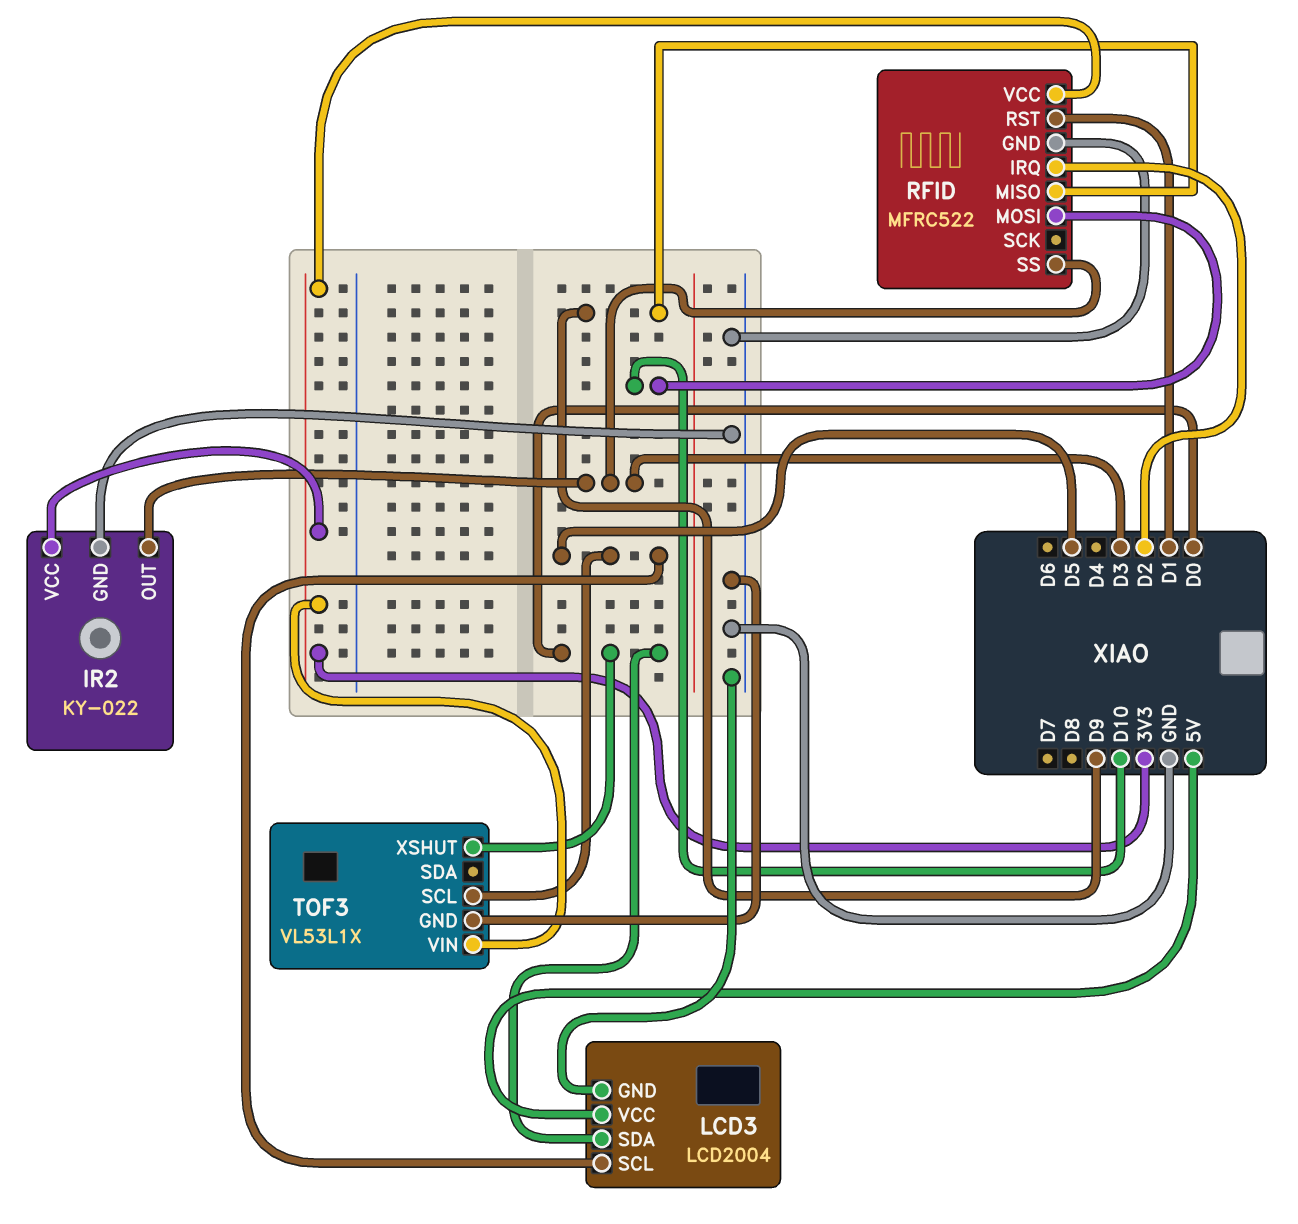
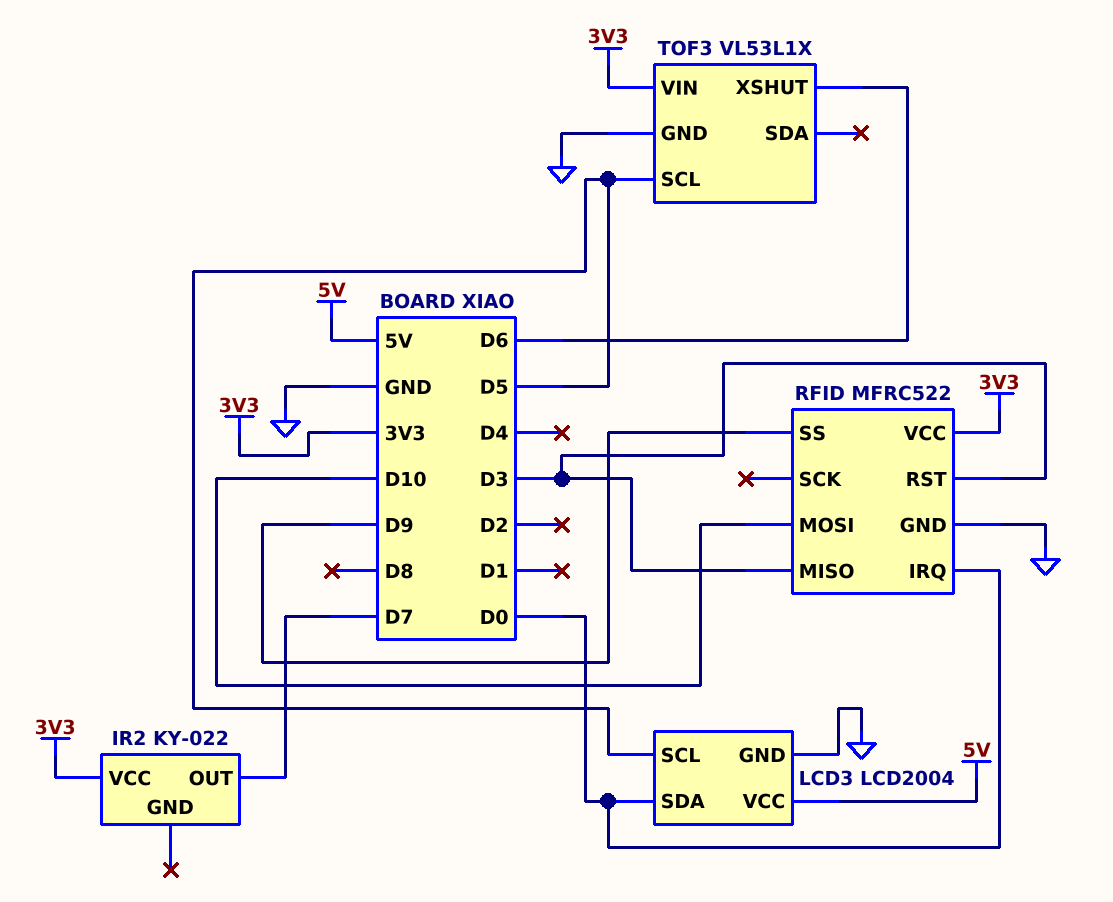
IR2 pin GND: GND -> none
IR2 pin OUT: D3 -> D7
RFID pin IRQ: D2 -> D0
RFID pin MISO: D9 -> D3
RFID pin RST: D1 -> D3
RFID pin SS: D3 -> D9
TOF3 pin XSHUT: D0 -> D6

